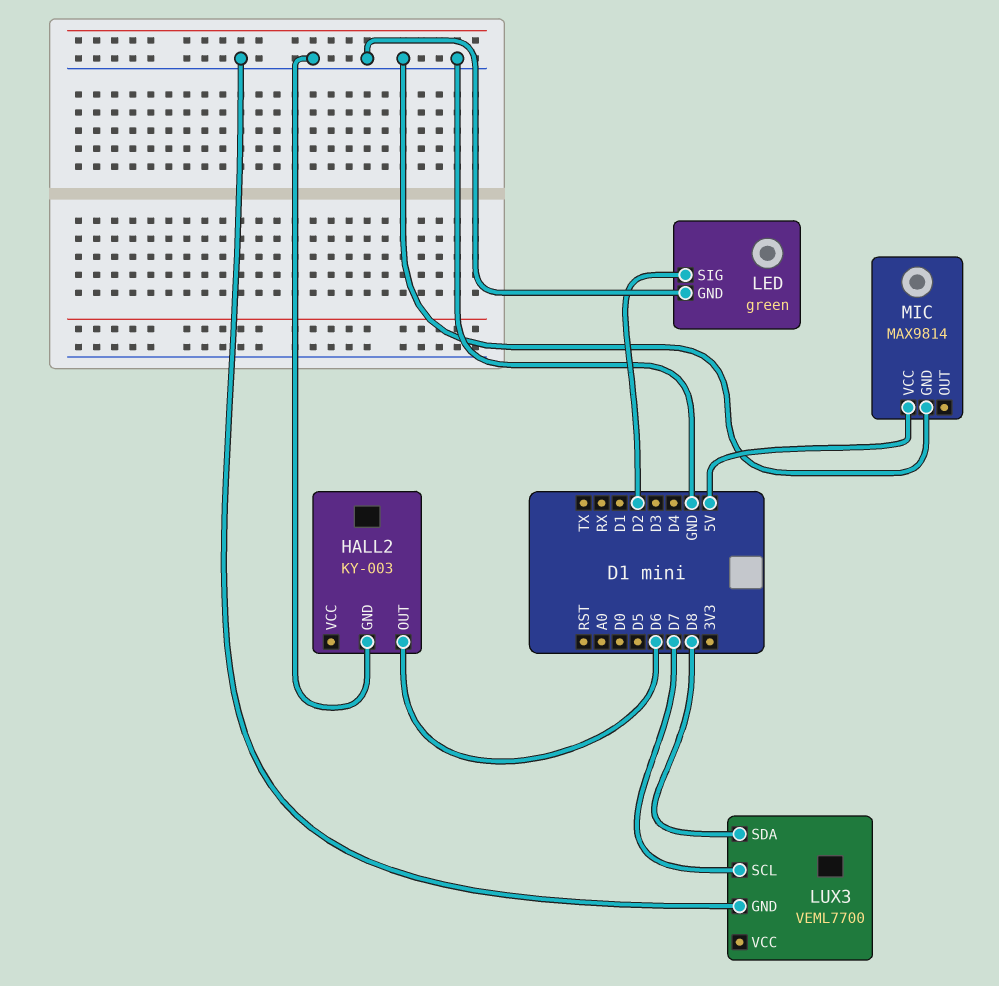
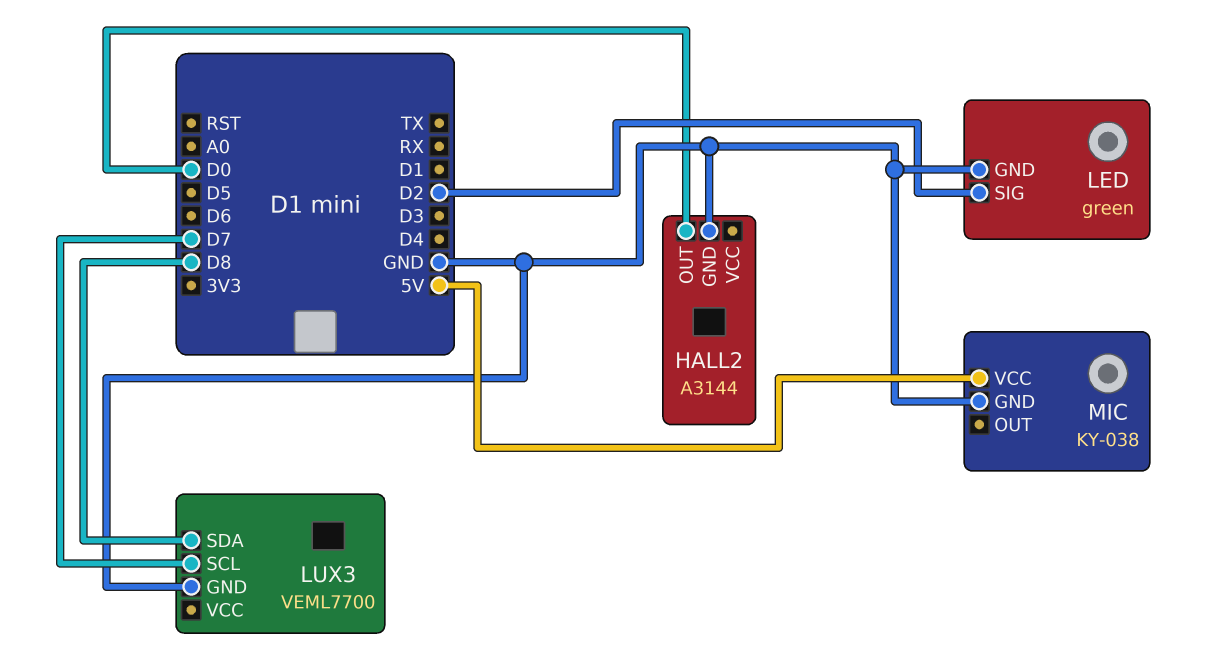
HALL2: KY-003 -> A3144
HALL2 pin OUT: D6 -> D0
MIC: MAX9814 -> KY-038

